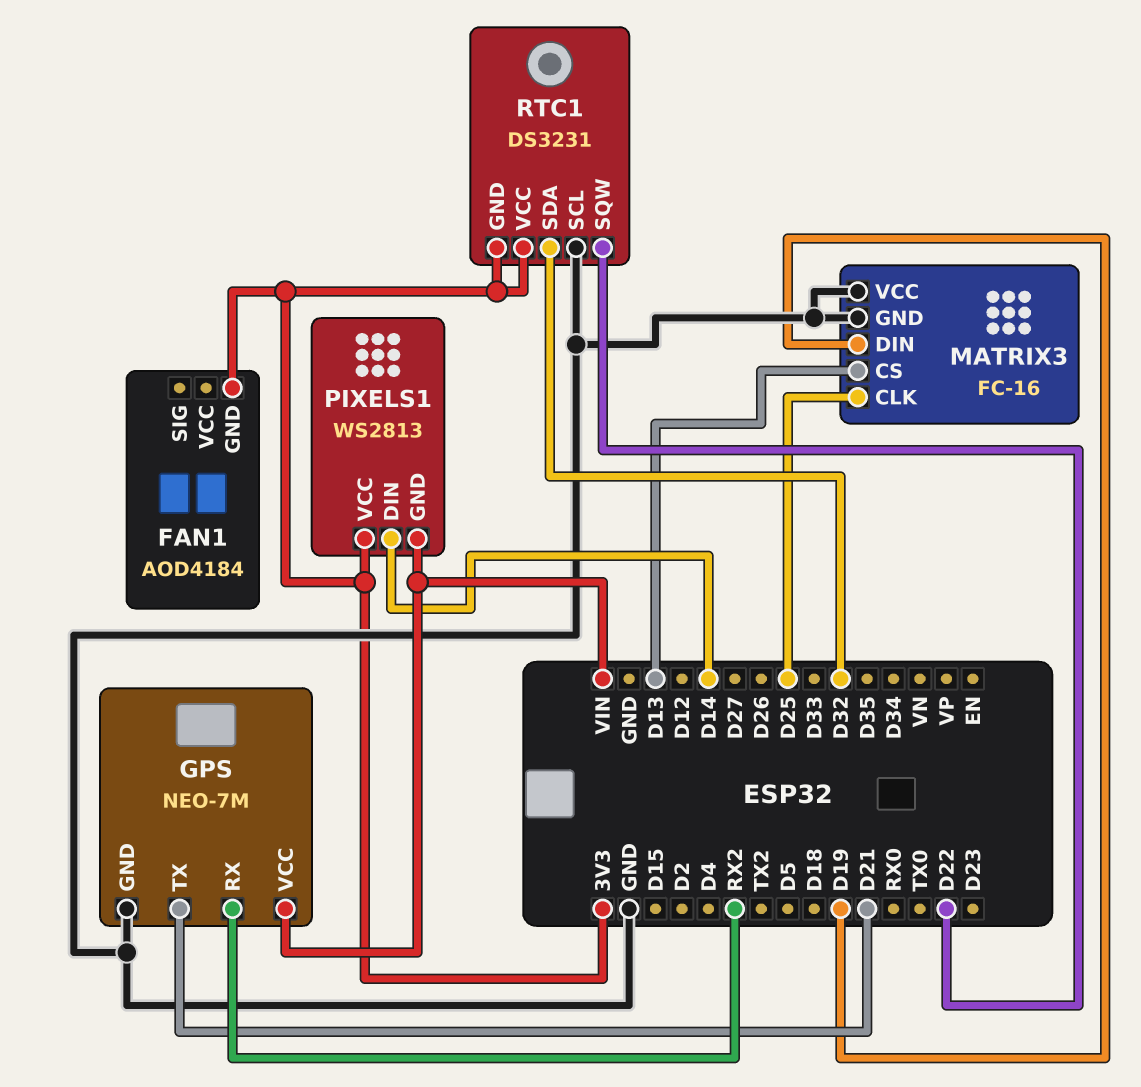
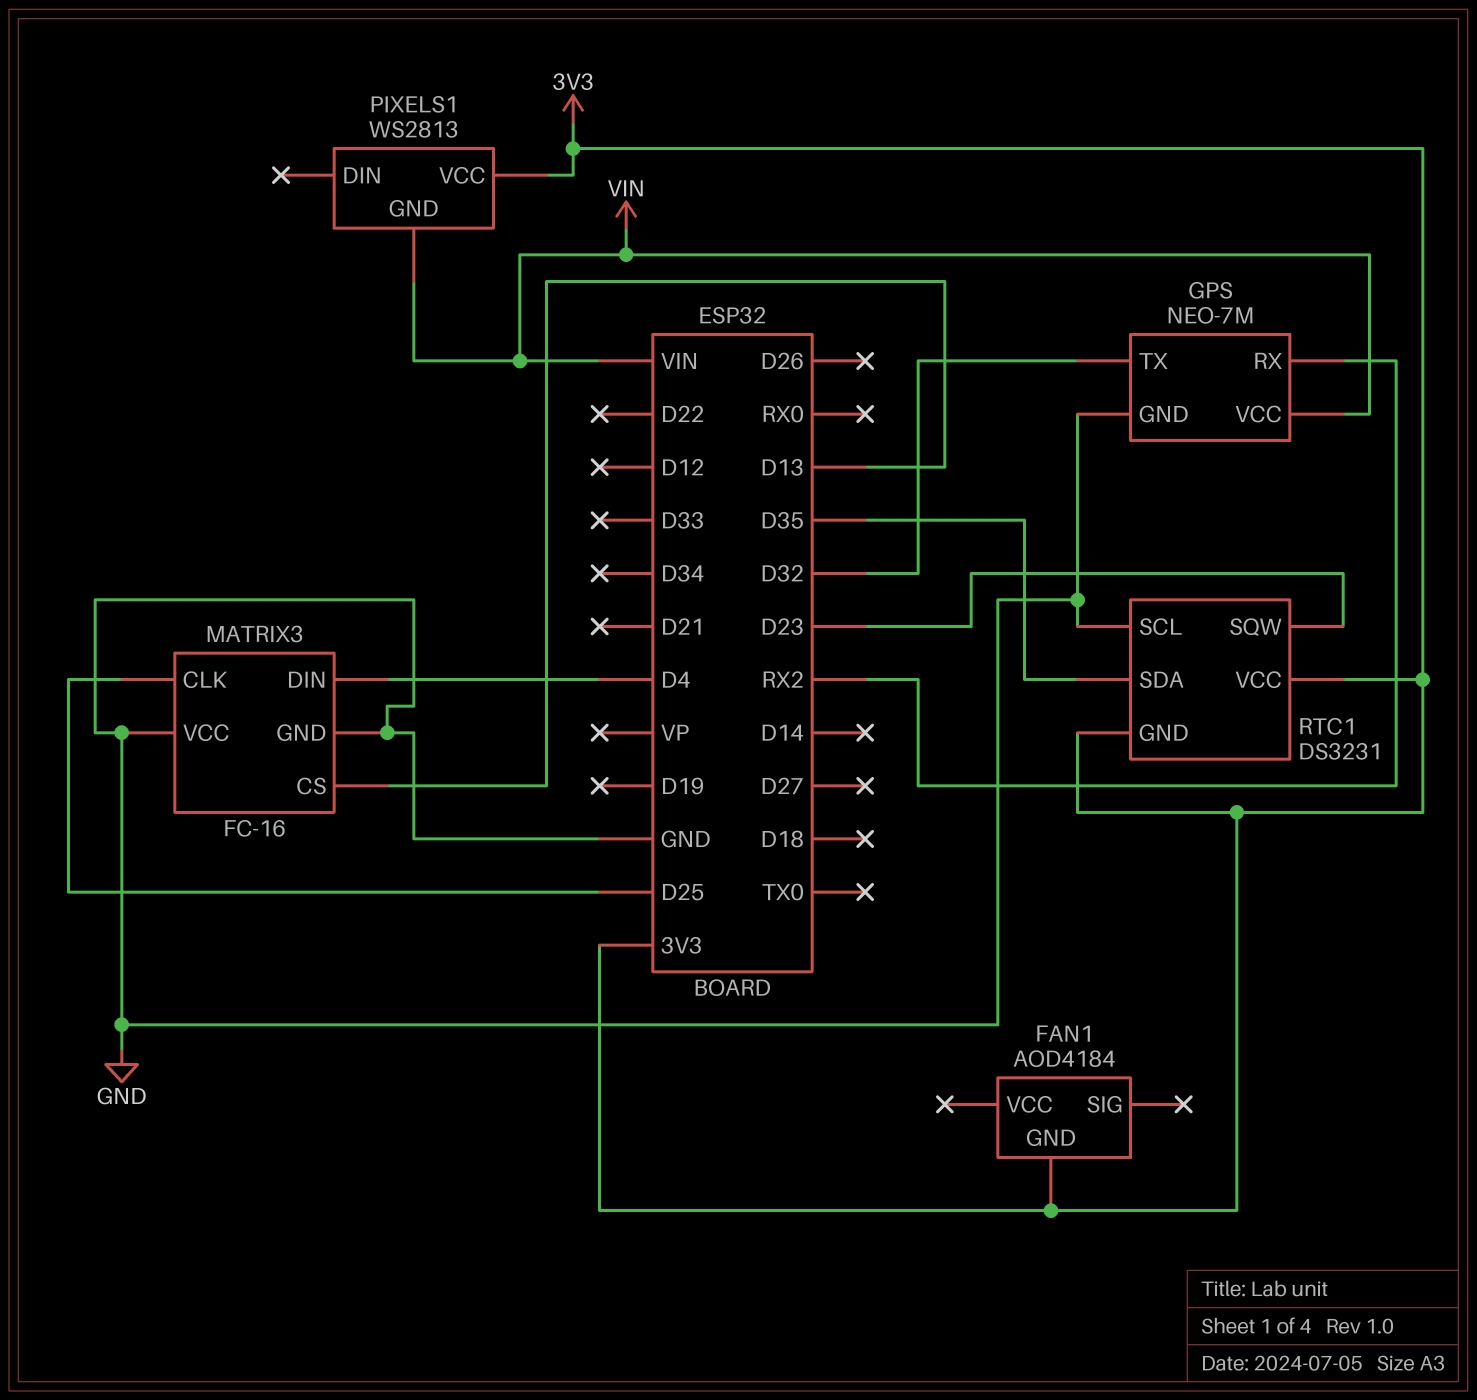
GPS pin TX: D21 -> D32
MATRIX3 pin DIN: D19 -> D4
PIXELS1 pin DIN: D14 -> none
RTC1 pin SDA: D32 -> D35
RTC1 pin SQW: D22 -> D23

